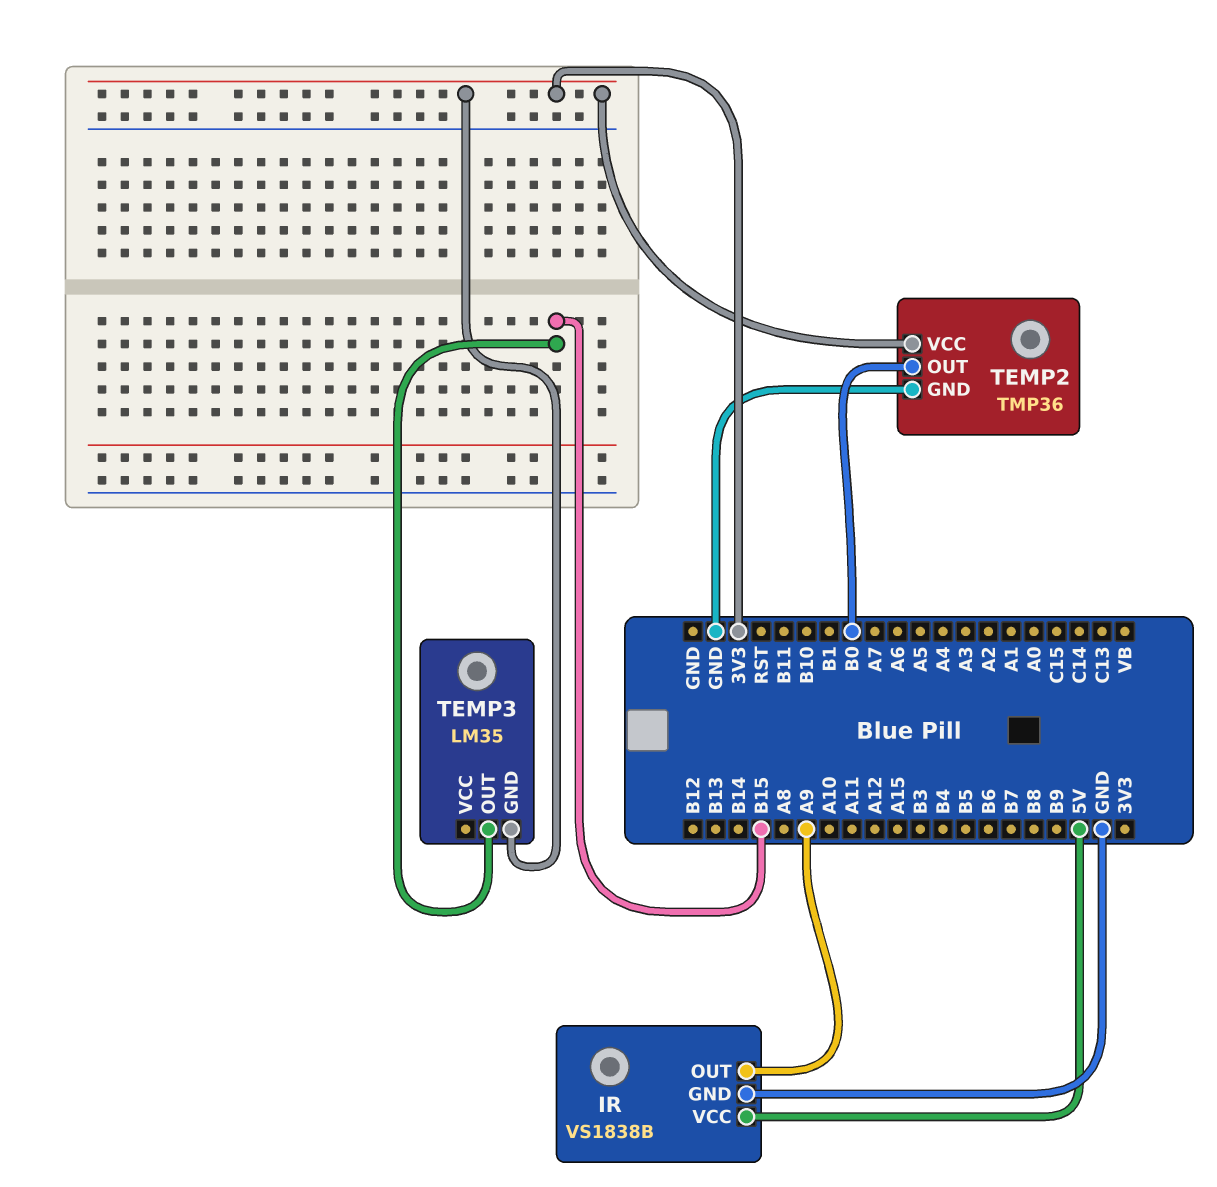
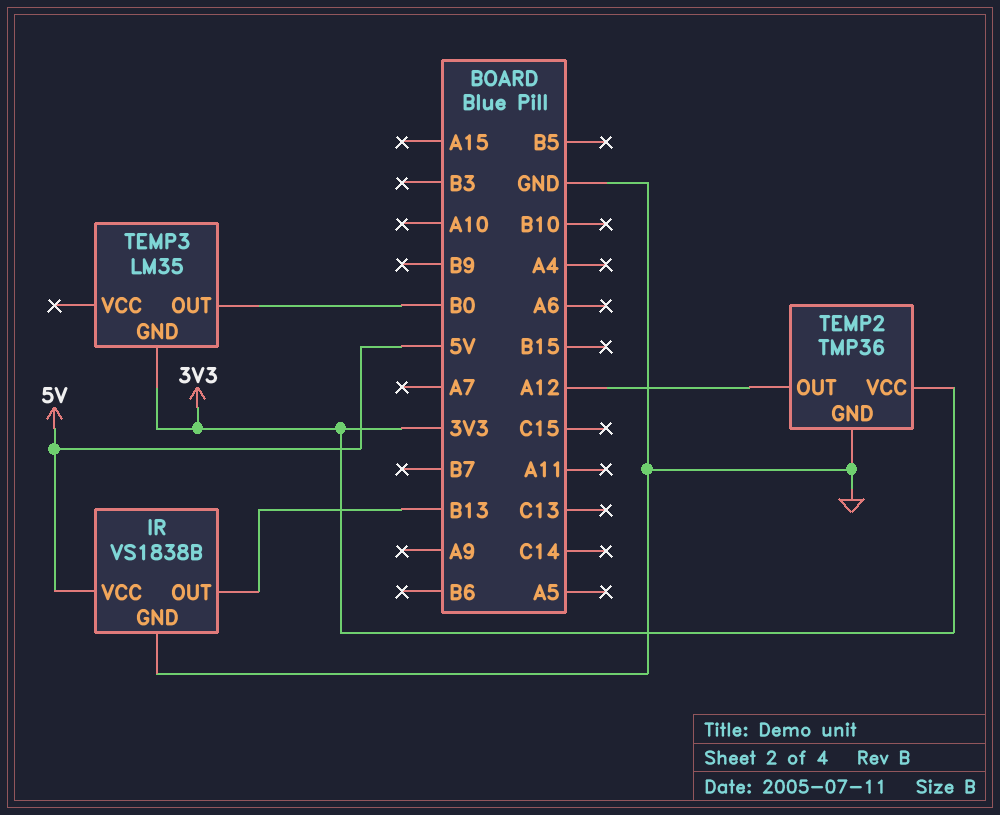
IR pin OUT: A9 -> B13
TEMP2 pin OUT: B0 -> A12
TEMP3 pin OUT: B15 -> B0

